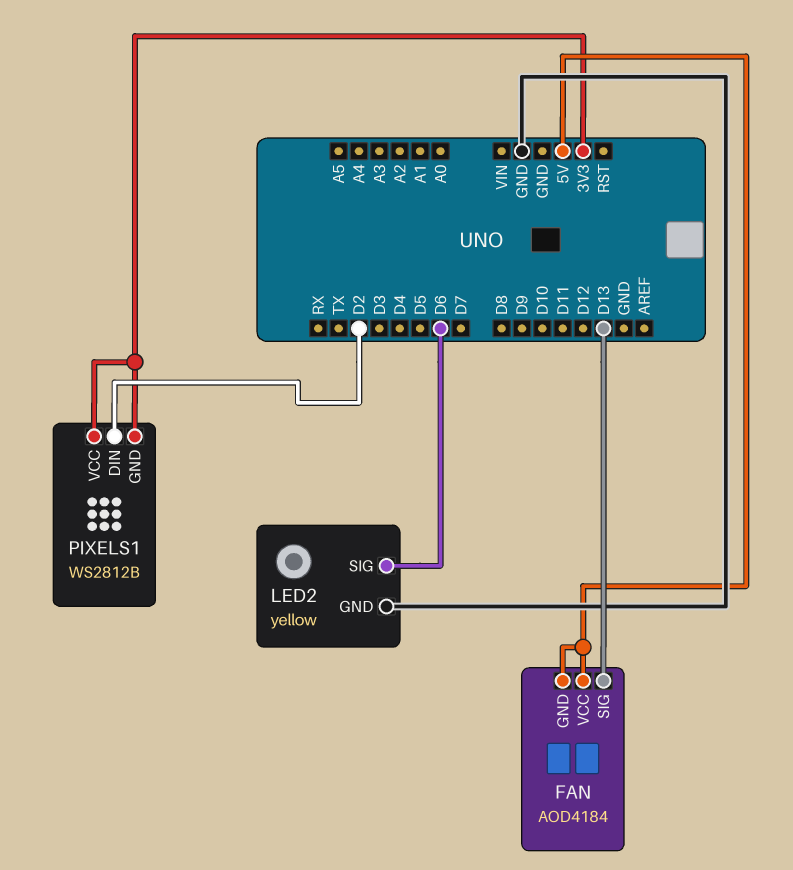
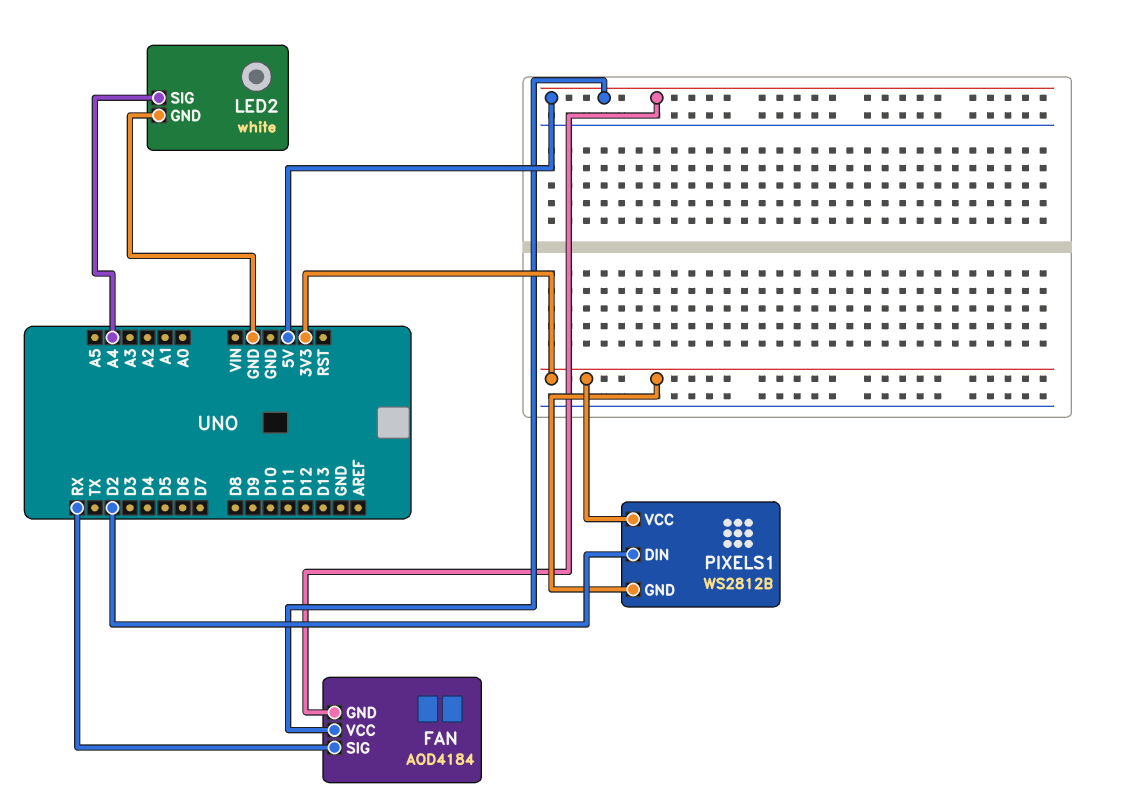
FAN pin SIG: D13 -> RX
LED2: yellow -> white
LED2 pin SIG: D6 -> A4

